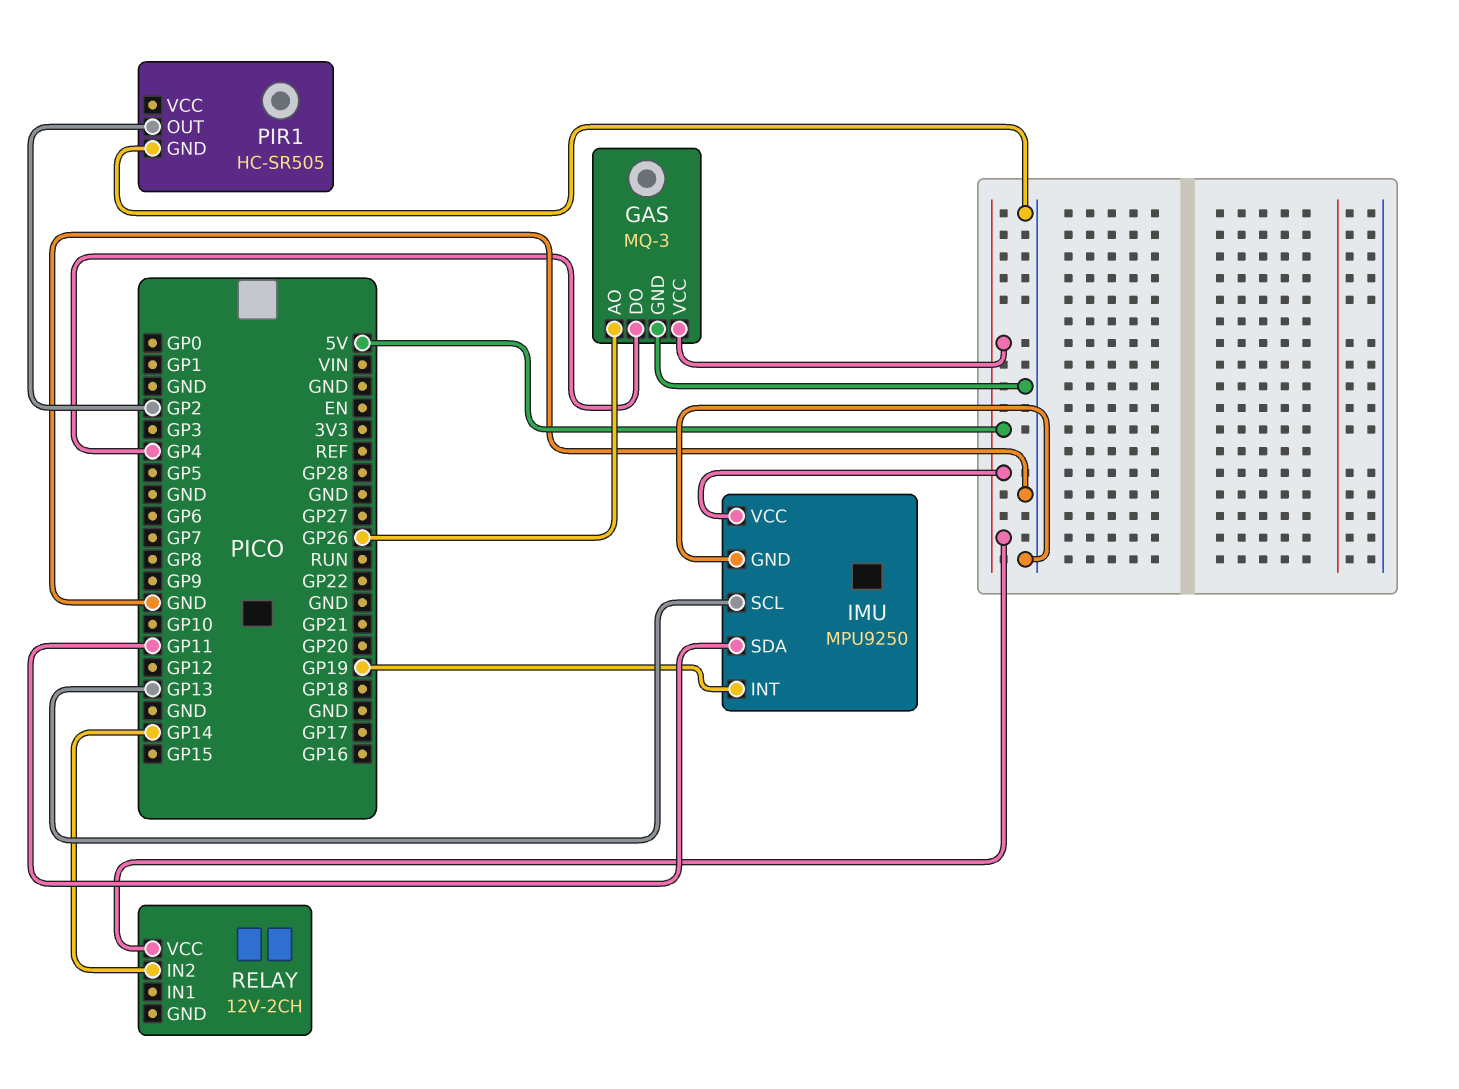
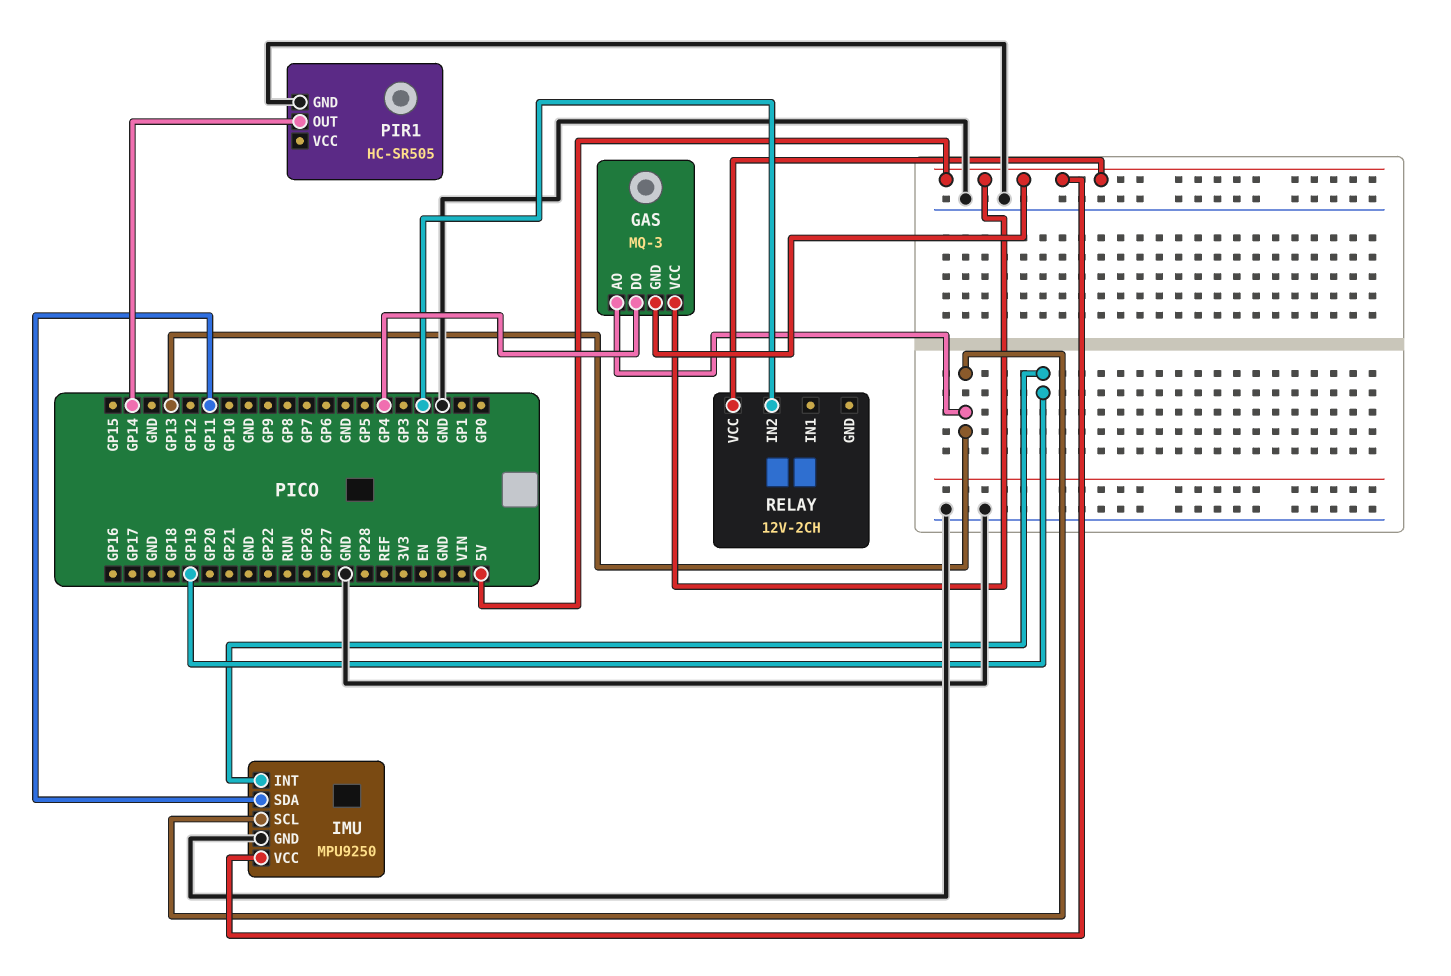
GAS pin AO: GP26 -> GP13
GAS pin GND: GND -> 5V
PIR1 pin OUT: GP2 -> GP14
RELAY pin IN2: GP14 -> GP2

